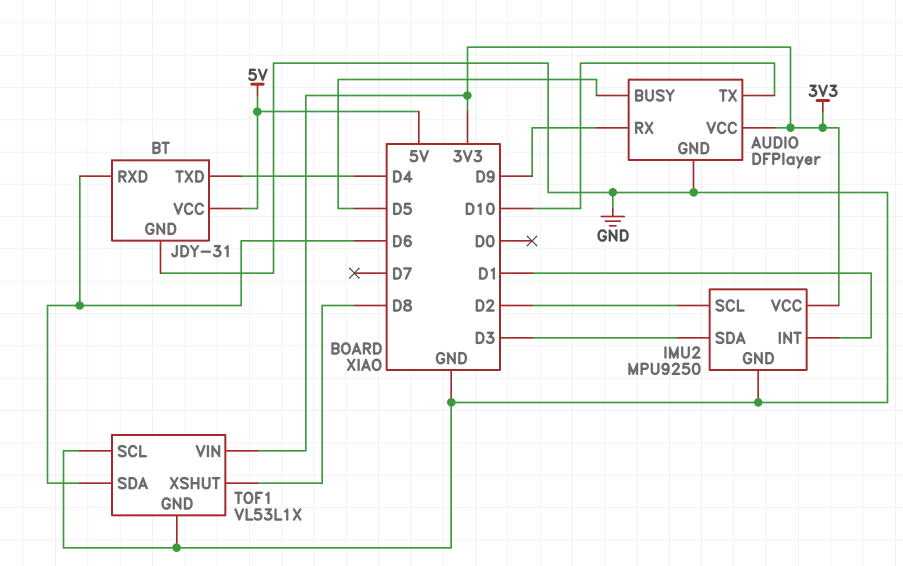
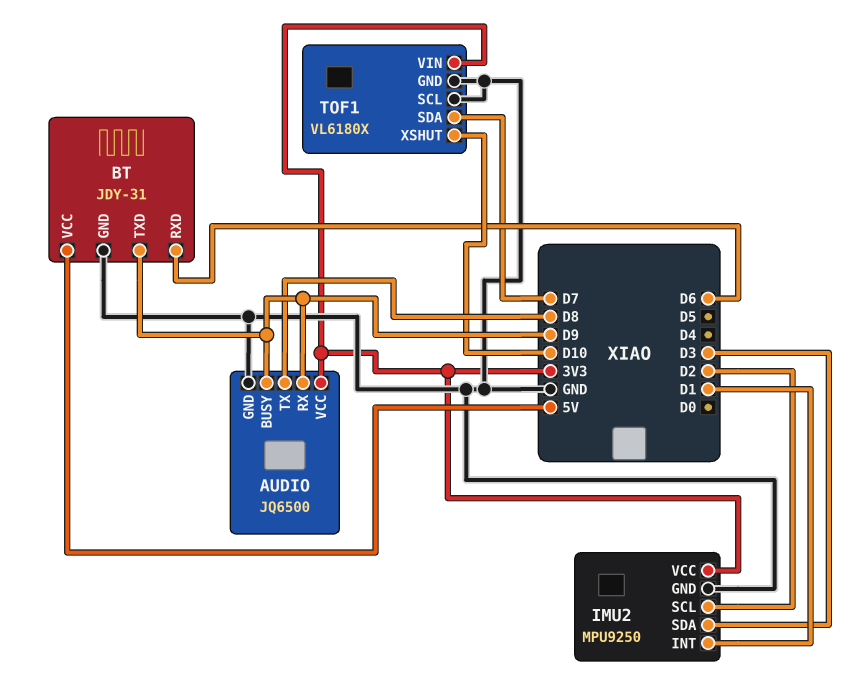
AUDIO: DFPlayer -> JQ6500
AUDIO pin BUSY: D5 -> D9
AUDIO pin TX: D10 -> D8
BT pin TXD: D4 -> D9
TOF1: VL53L1X -> VL6180X
TOF1 pin SDA: D6 -> D7
TOF1 pin XSHUT: D8 -> D10

